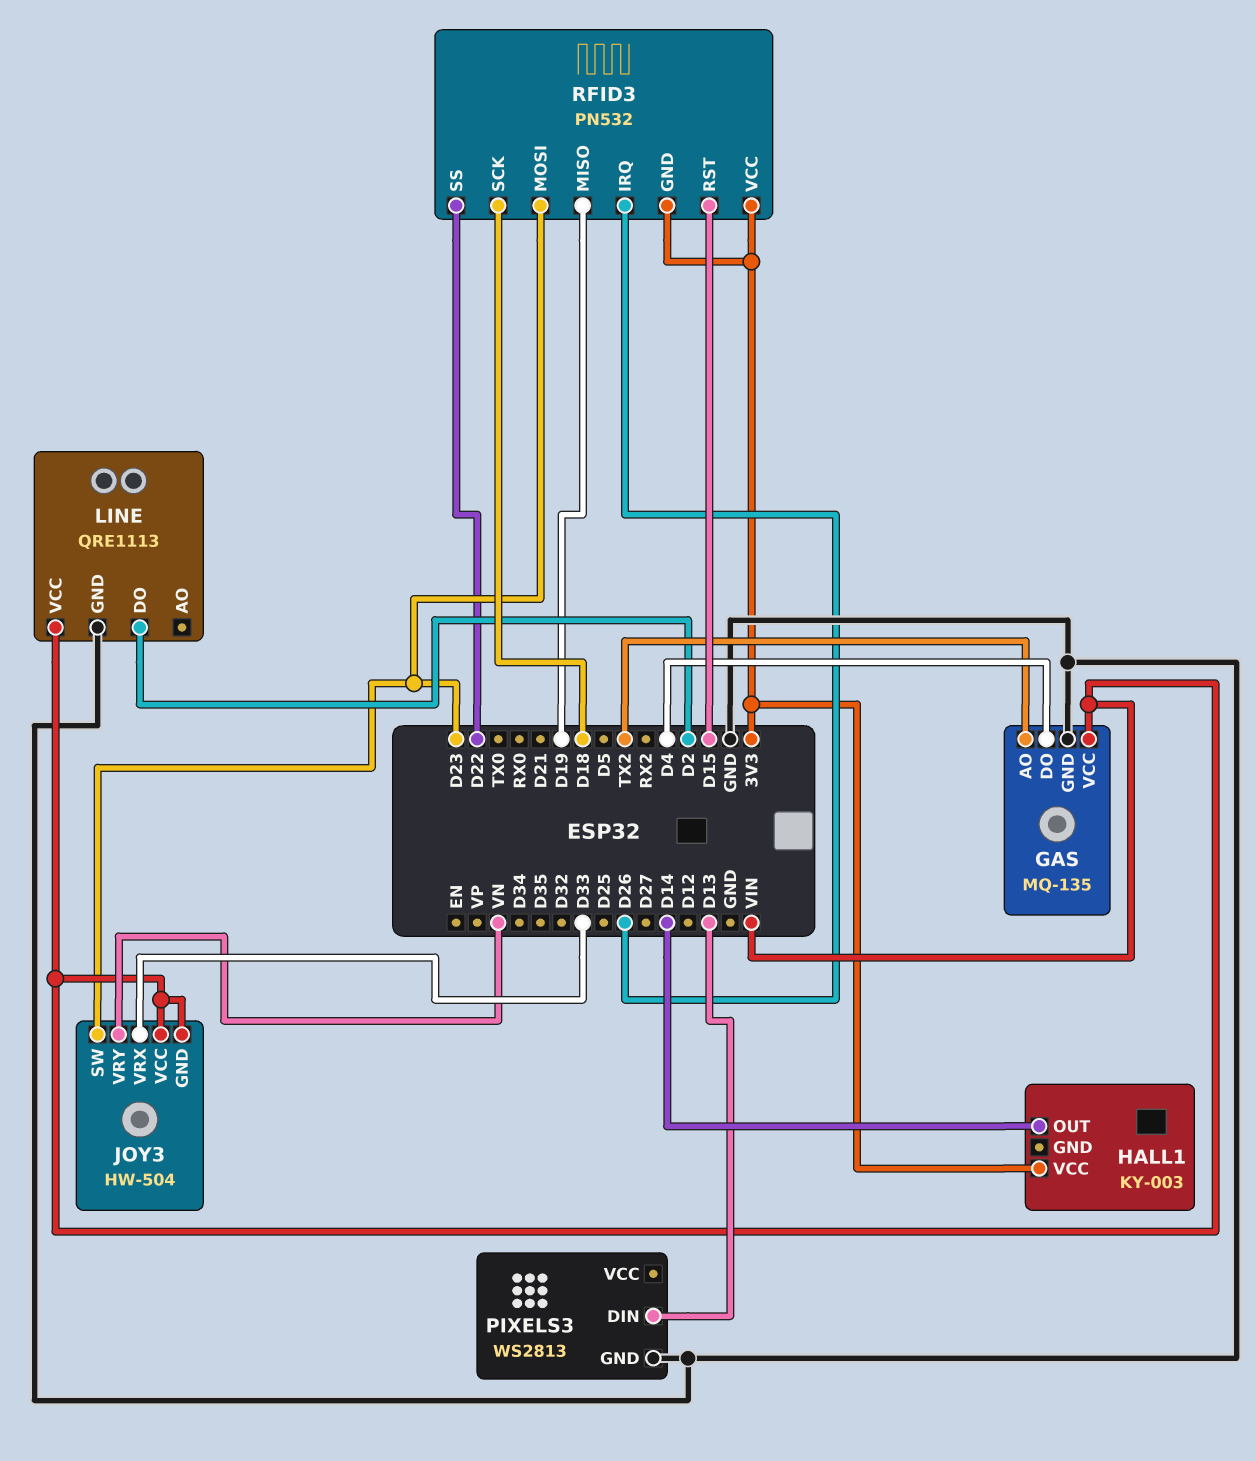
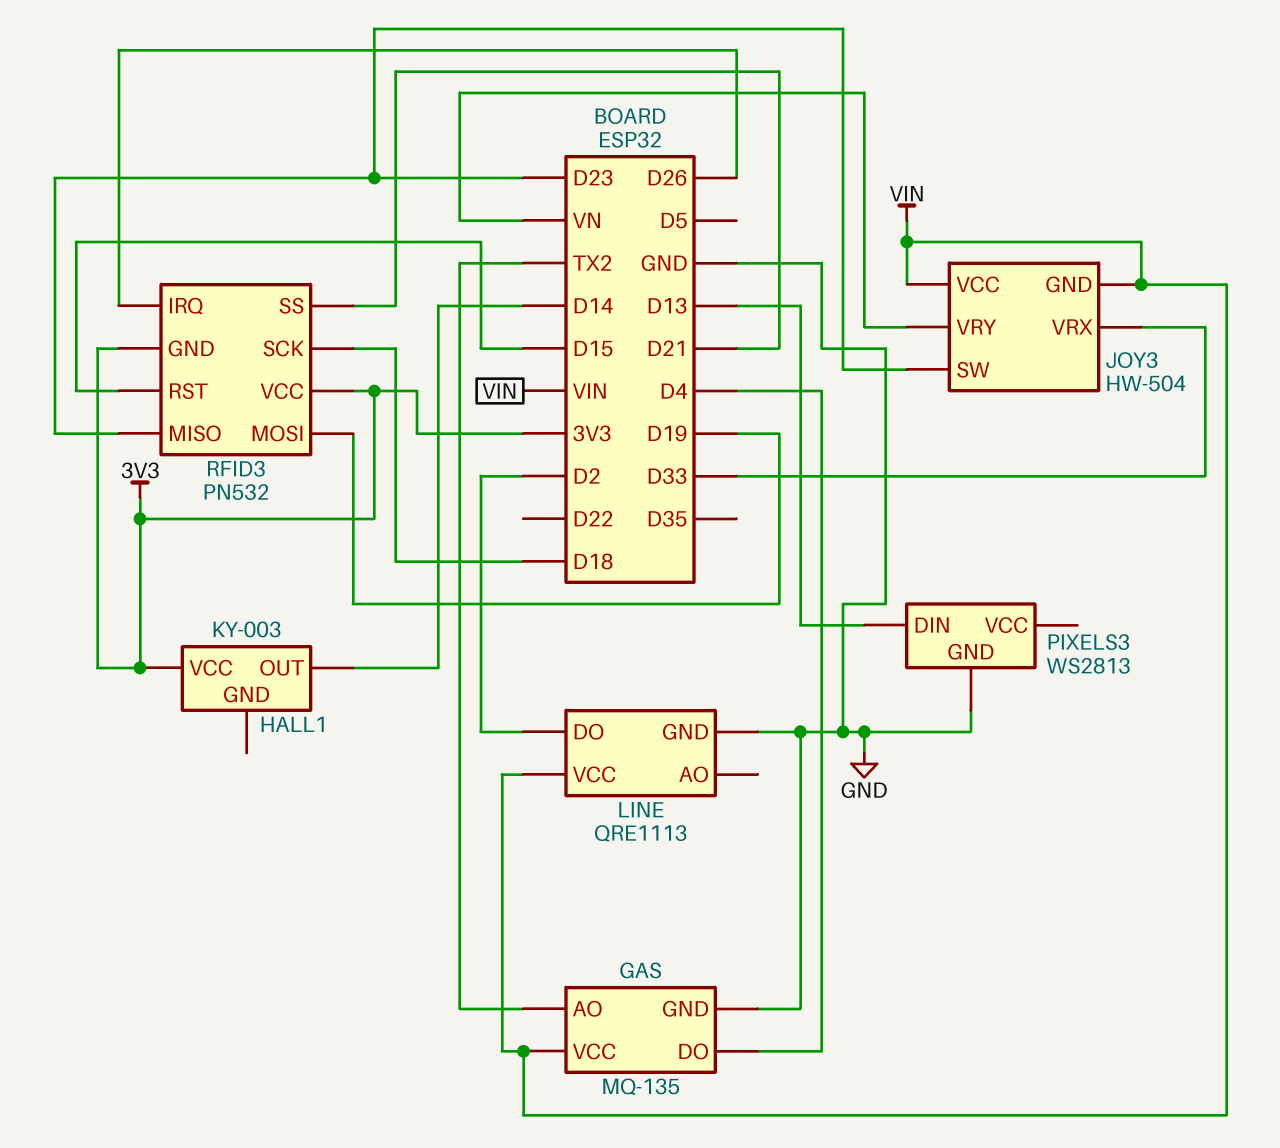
RFID3 pin MISO: D19 -> D23
RFID3 pin MOSI: D23 -> D19
RFID3 pin SS: D22 -> D21

